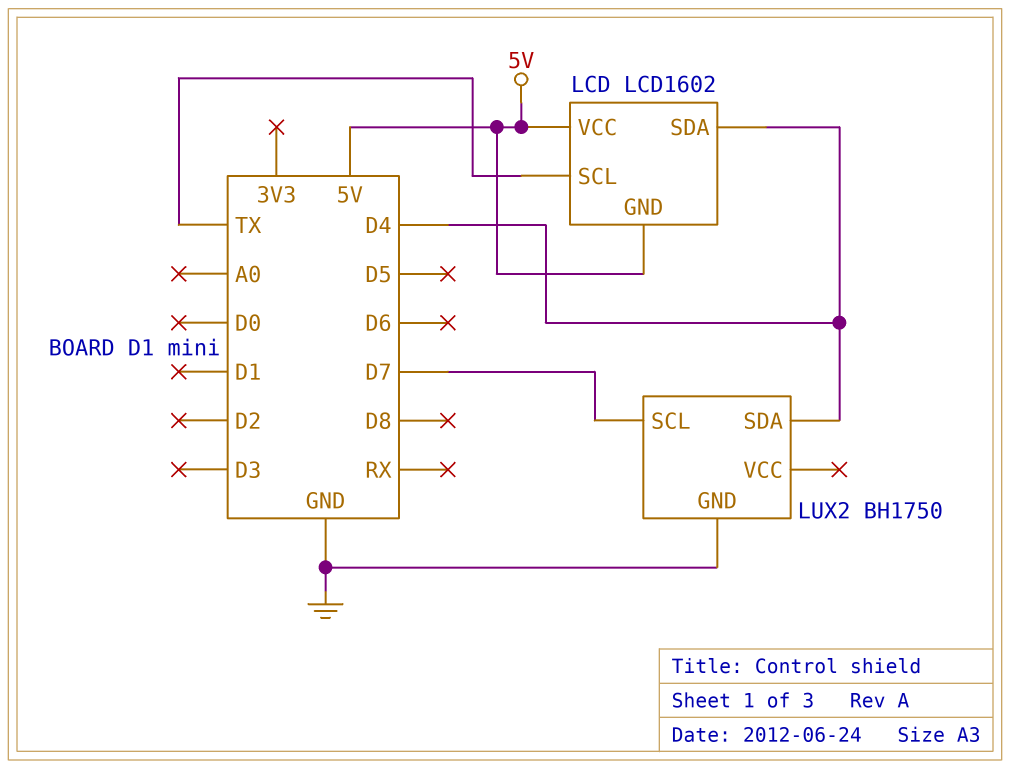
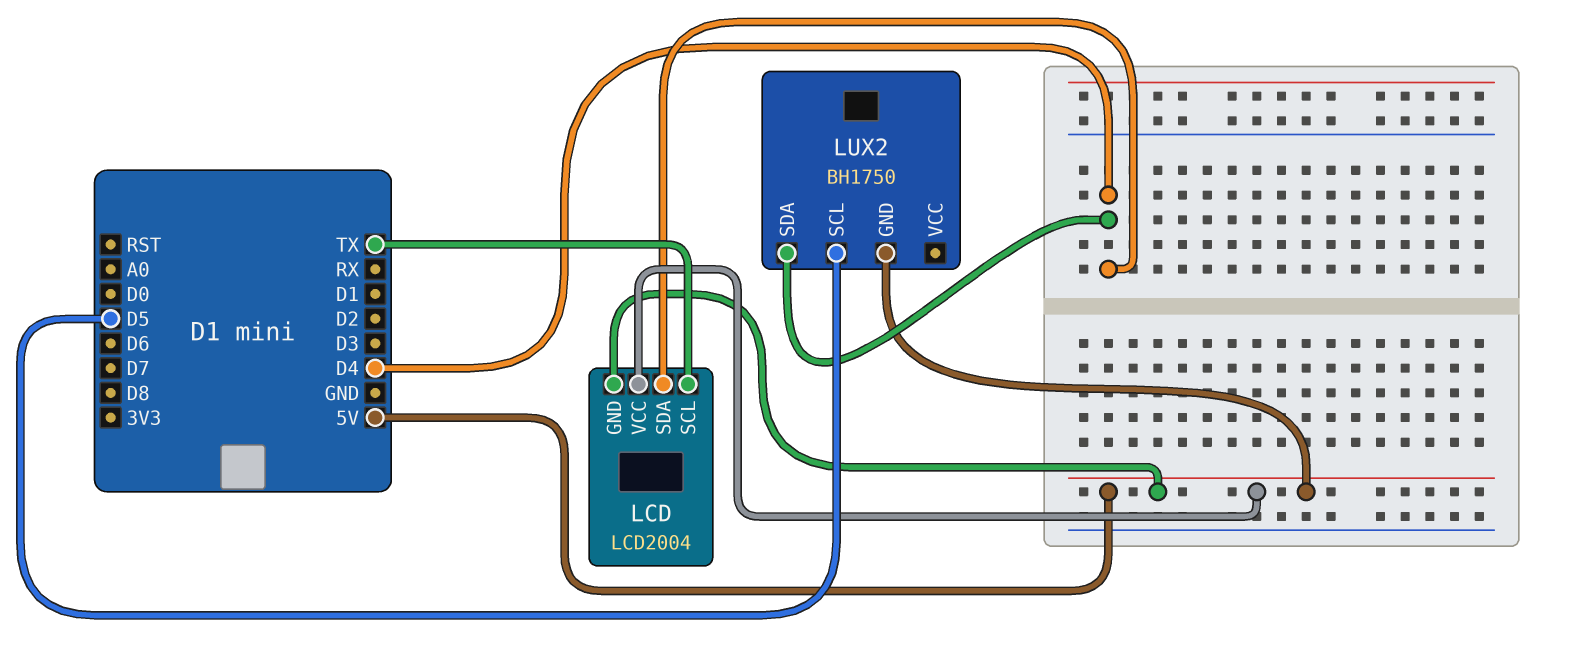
LCD: LCD1602 -> LCD2004
LUX2 pin GND: GND -> 5V
LUX2 pin SCL: D7 -> D5

